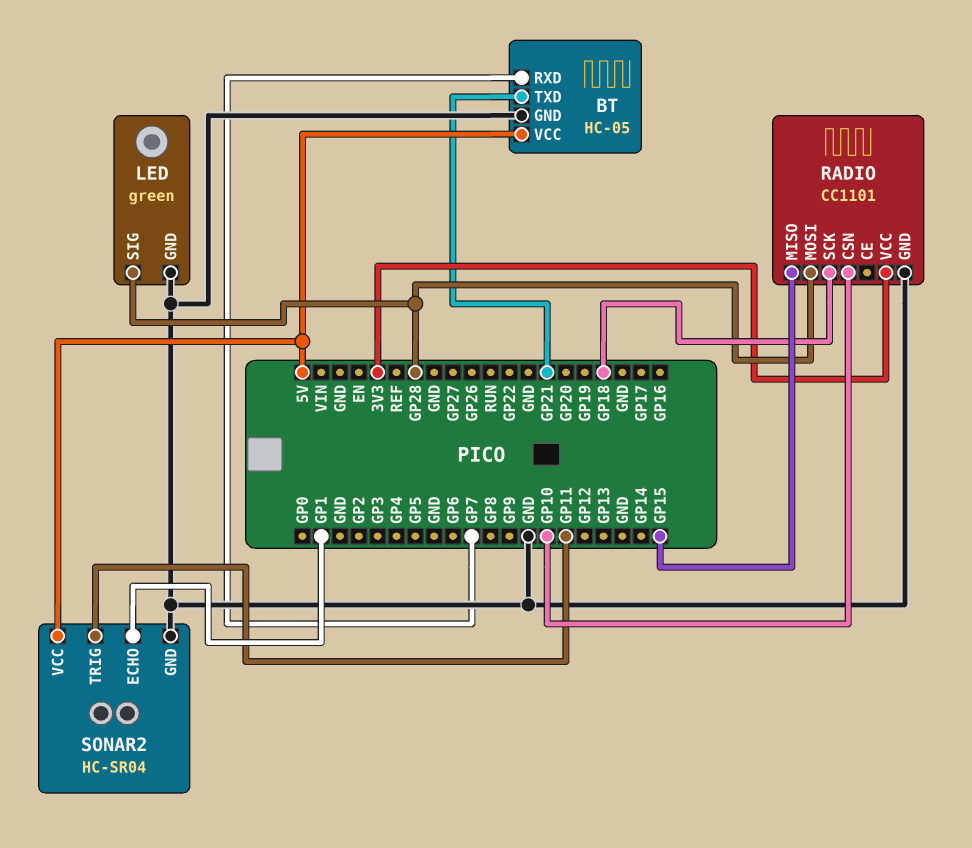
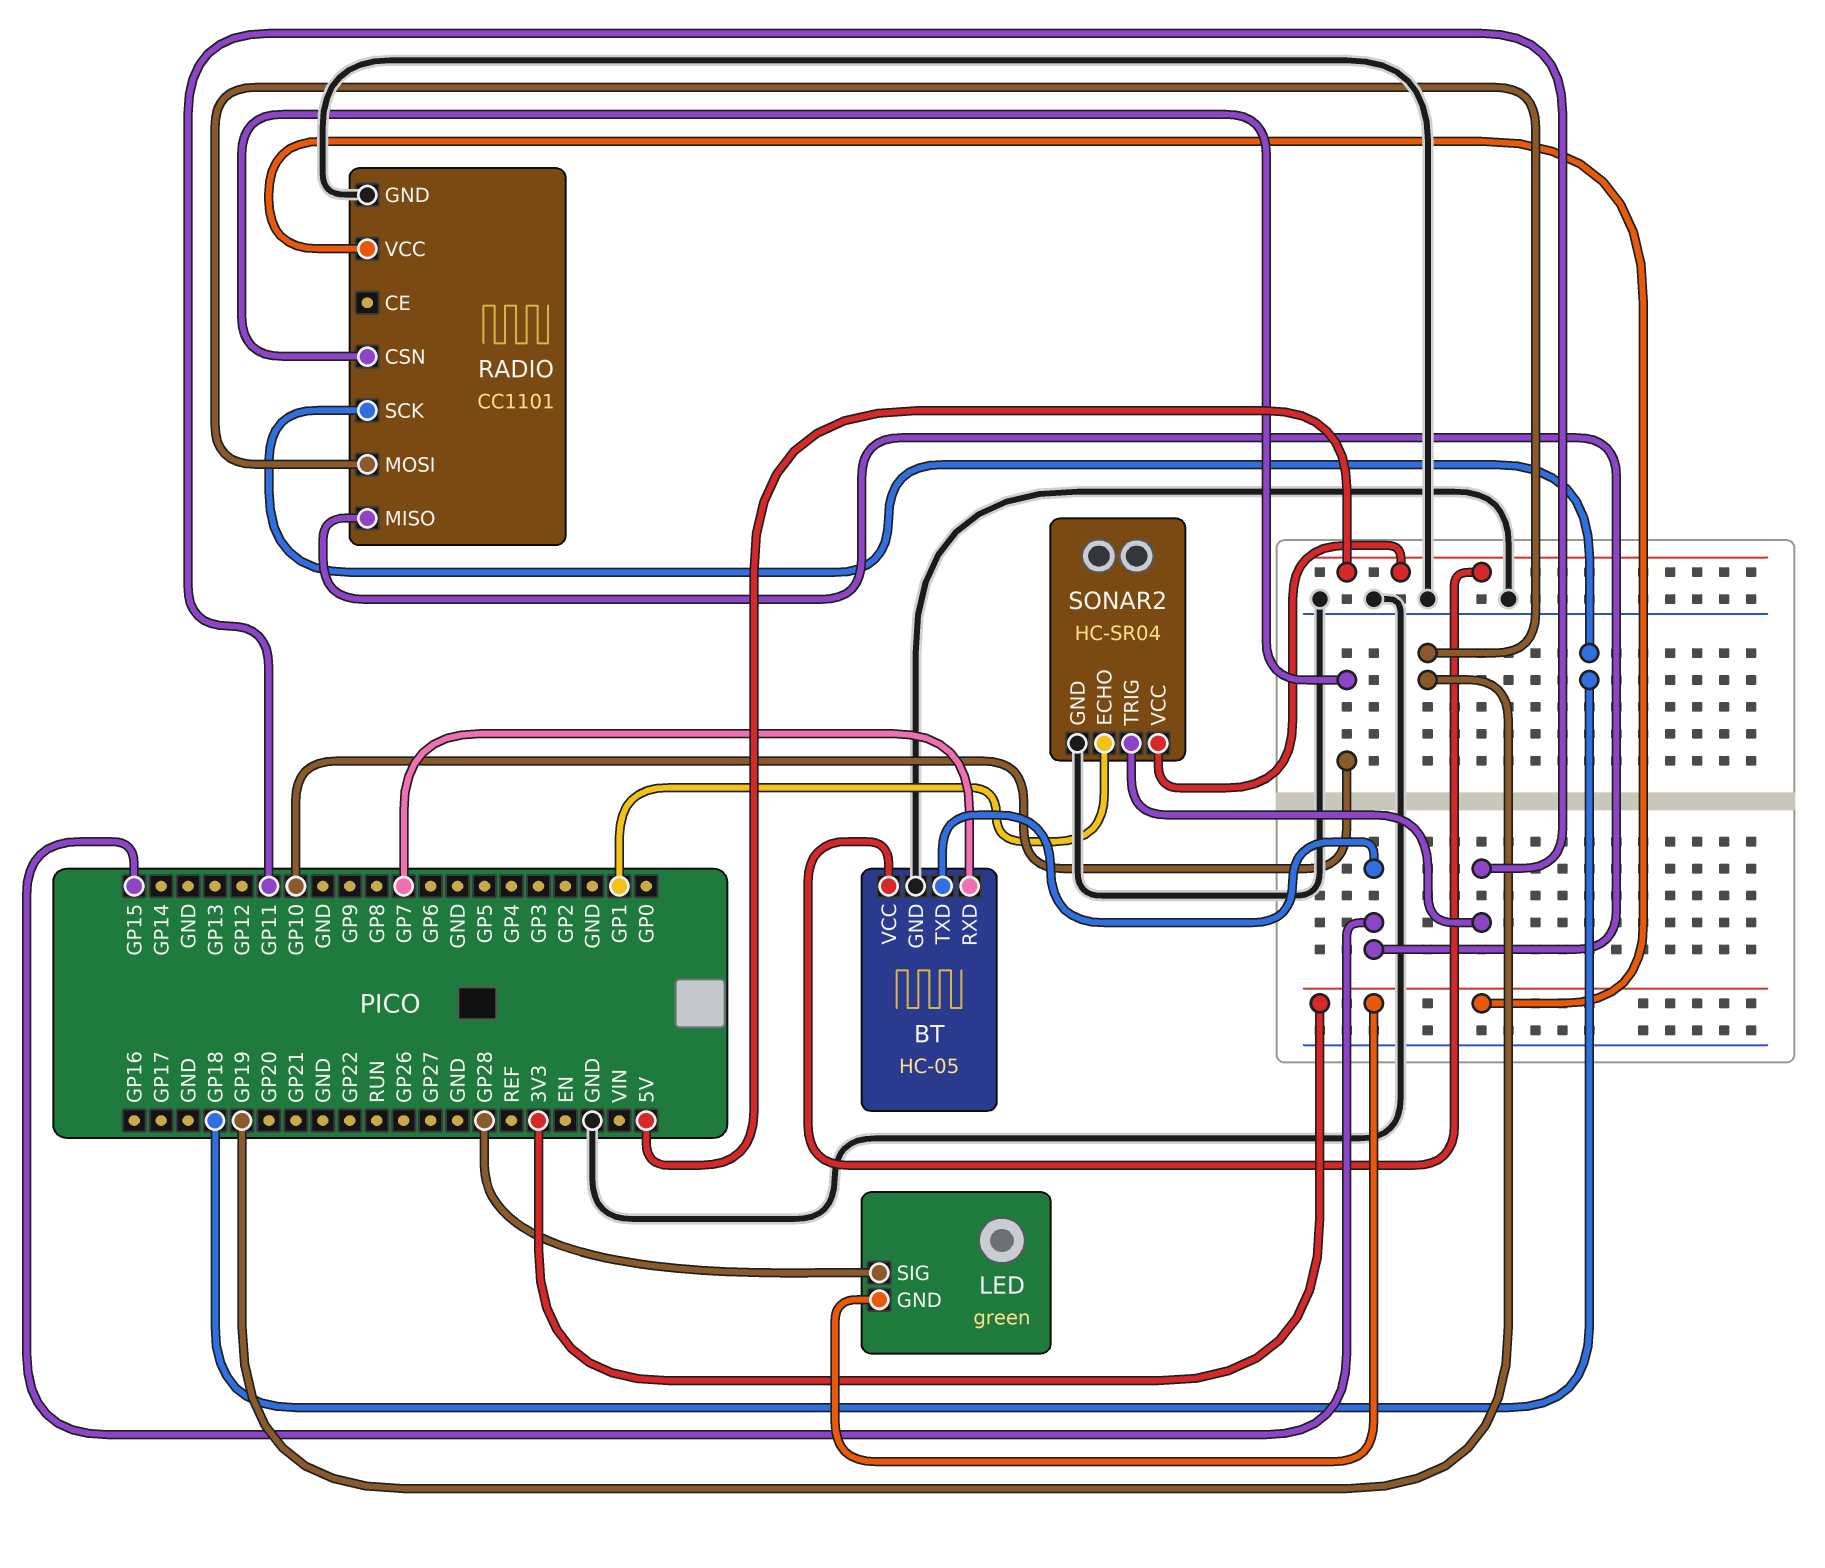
BT pin TXD: GP21 -> GP15
LED pin GND: GND -> 3V3
RADIO pin MOSI: GP28 -> GP19

